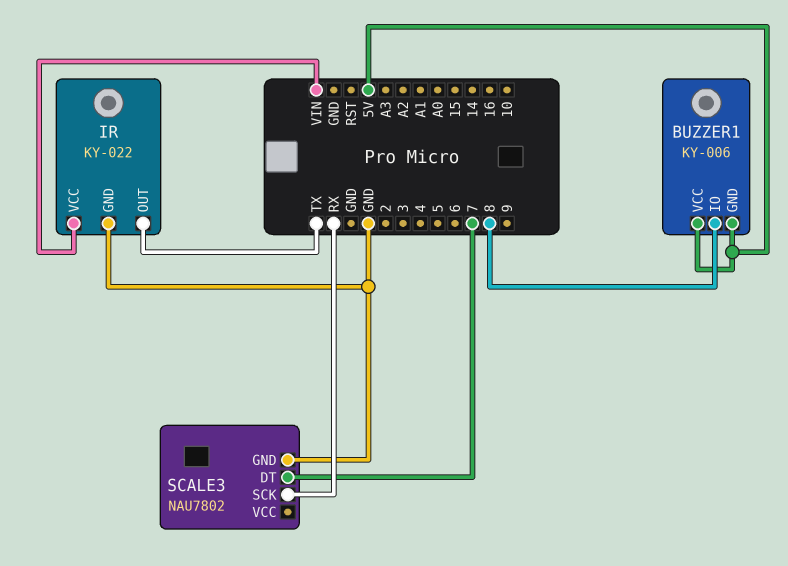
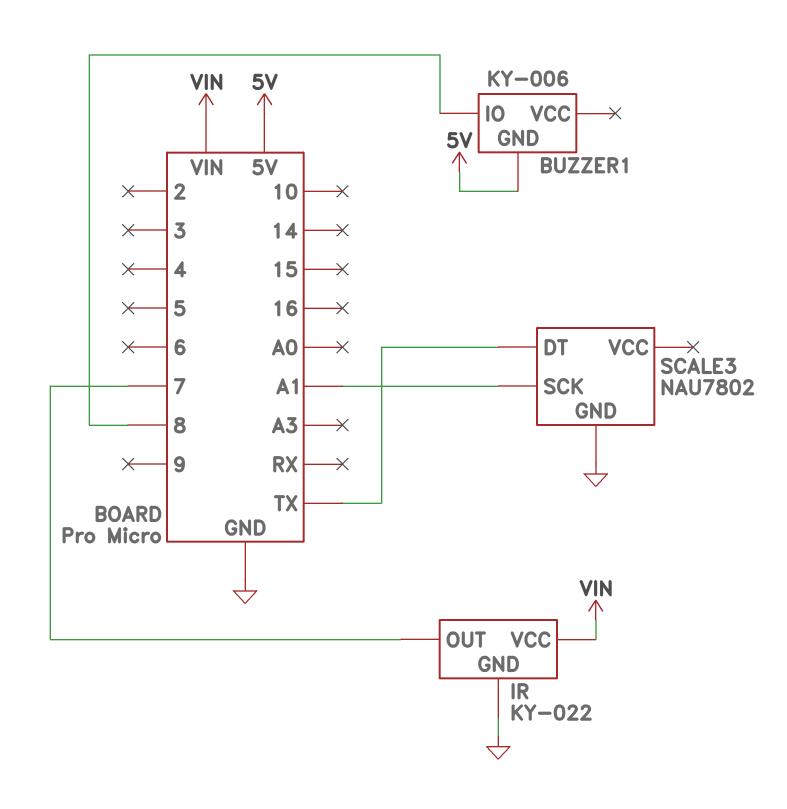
BUZZER1 pin VCC: 5V -> none
IR pin OUT: TX -> 7
SCALE3 pin DT: 7 -> TX
SCALE3 pin SCK: RX -> A1

